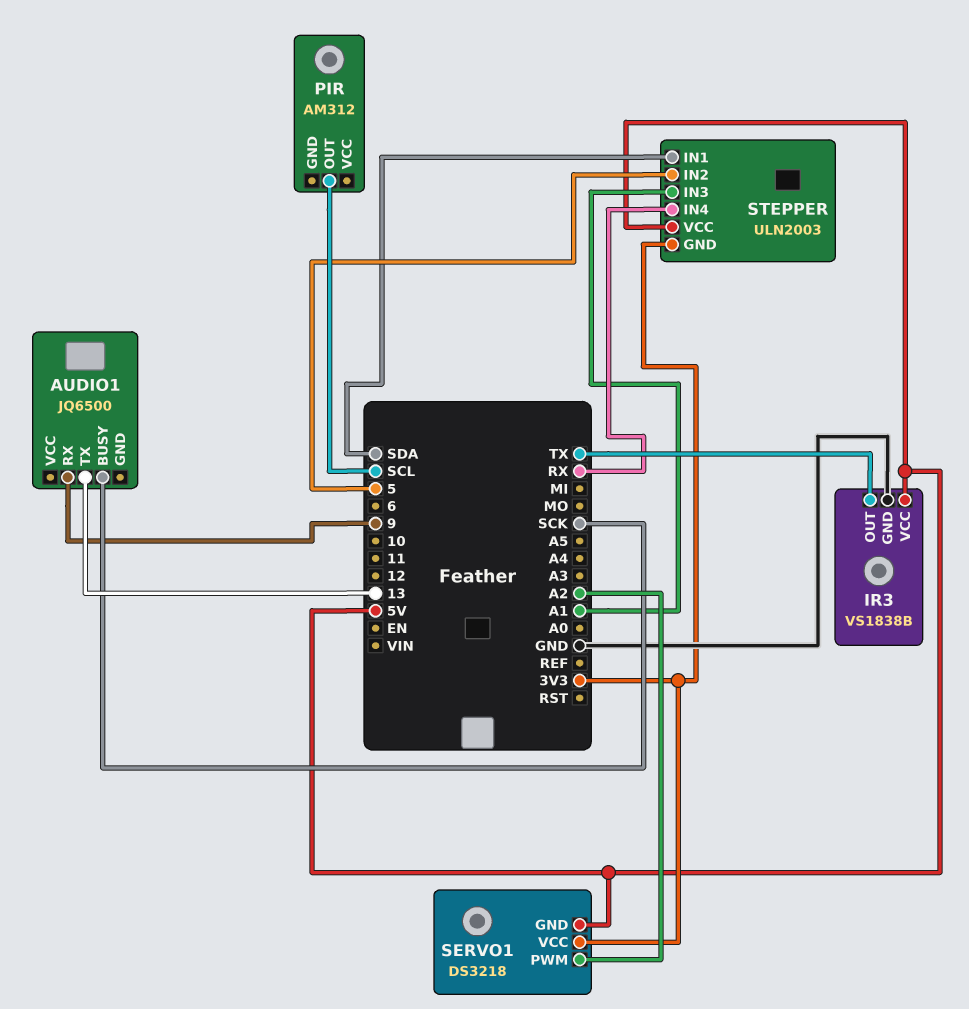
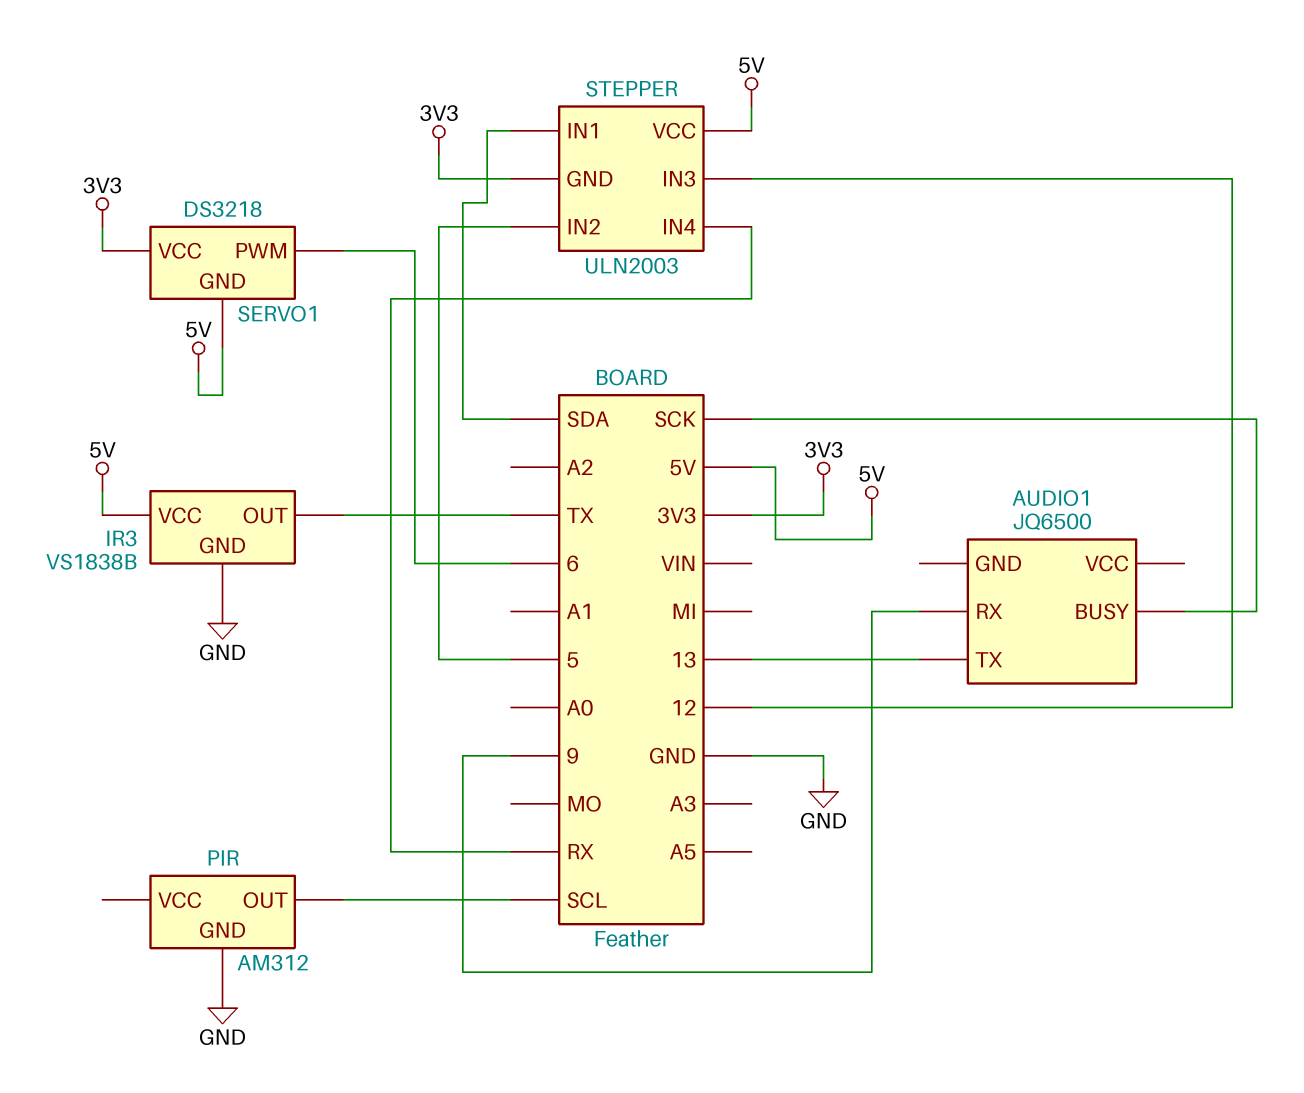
PIR pin GND: none -> GND
SERVO1 pin PWM: A2 -> 6
STEPPER pin IN3: A1 -> 12

